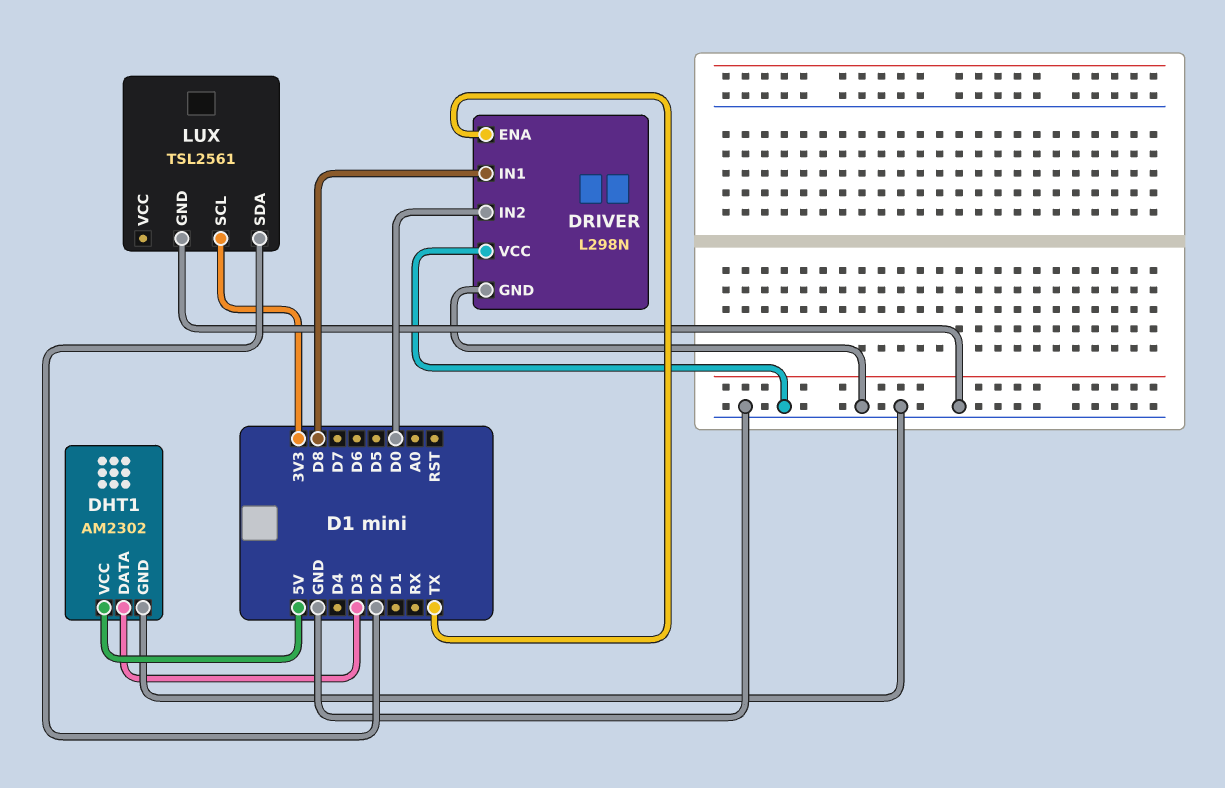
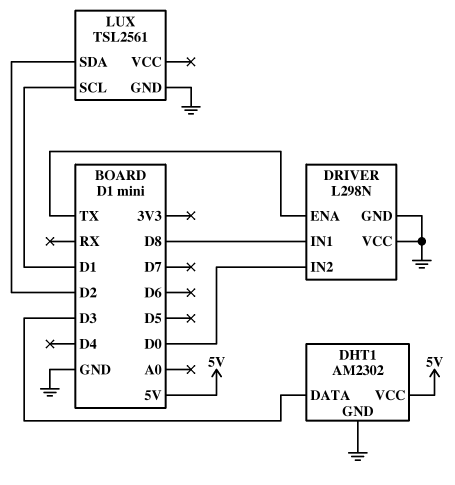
LUX pin SCL: 3V3 -> D1

